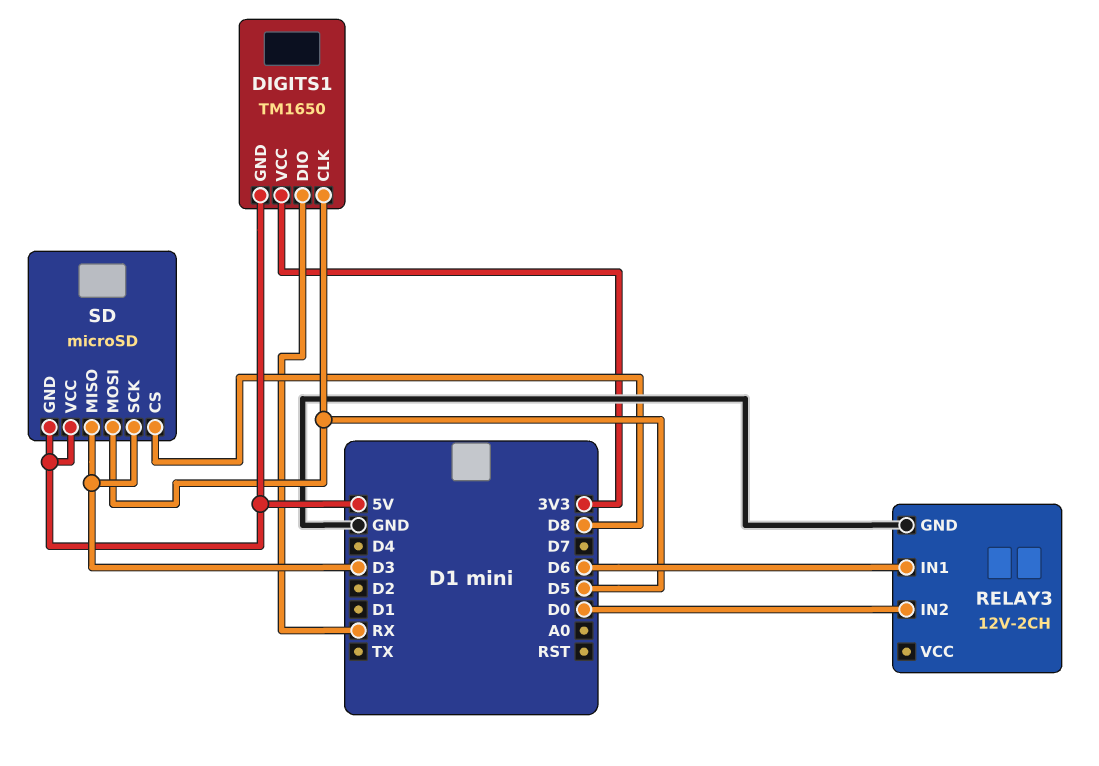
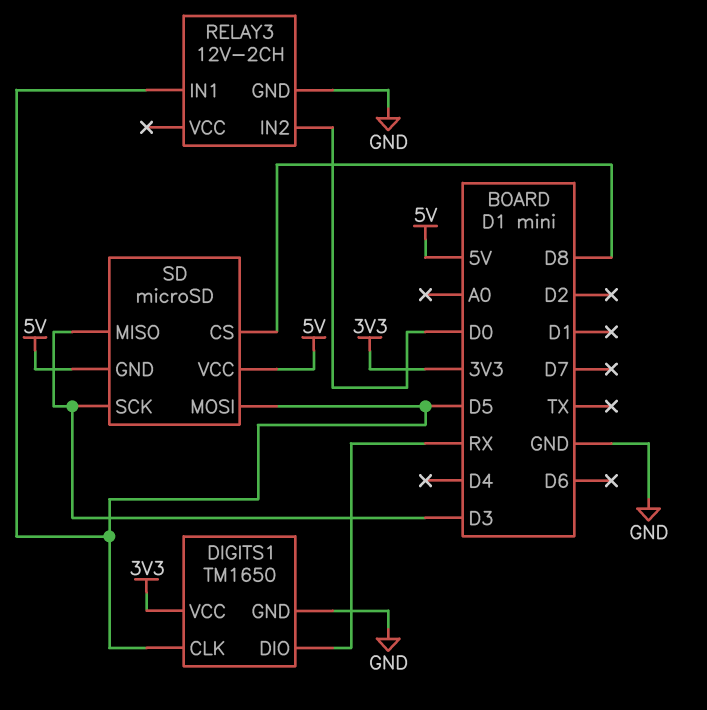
DIGITS1 pin GND: 5V -> GND
RELAY3 pin IN1: D6 -> D5

